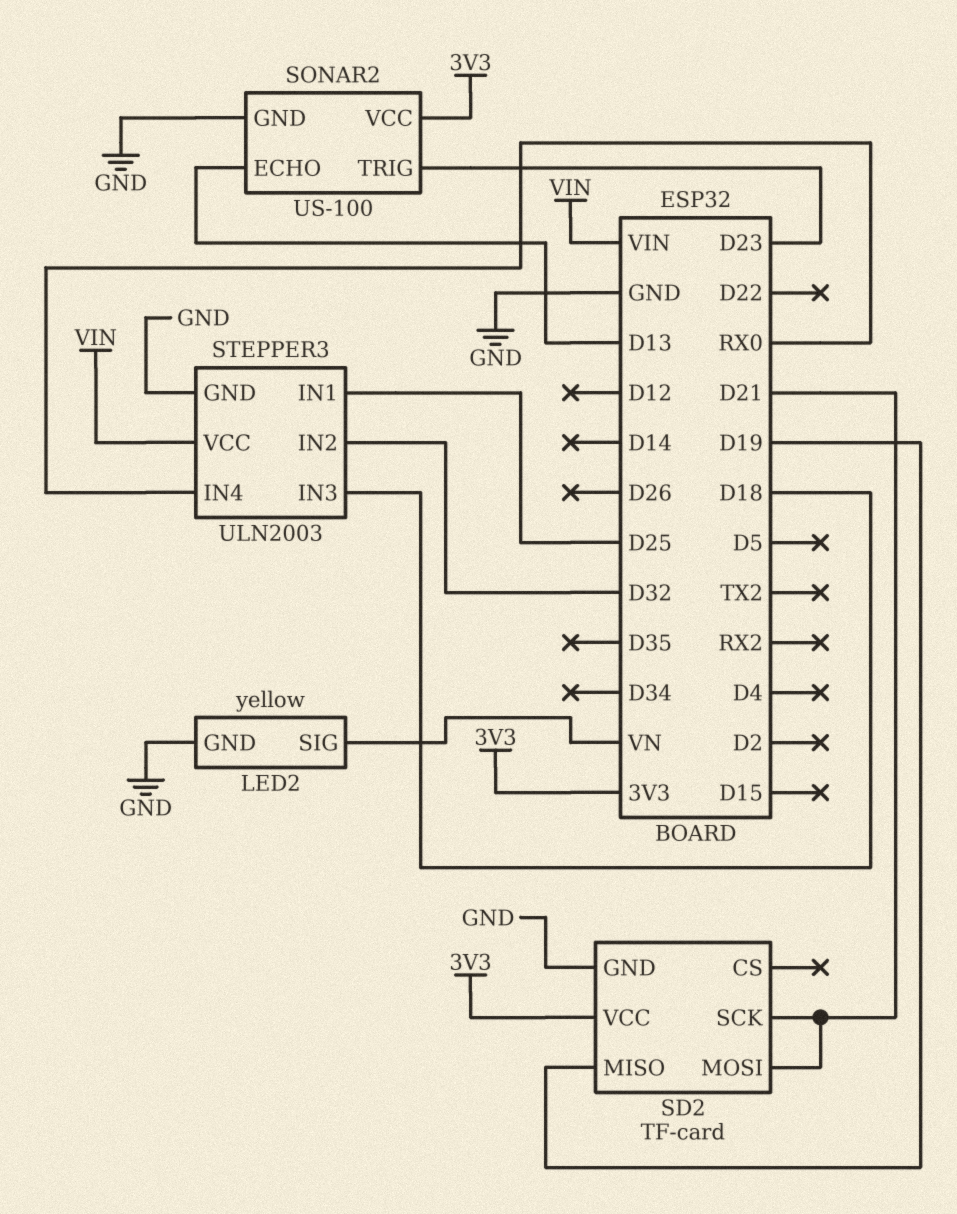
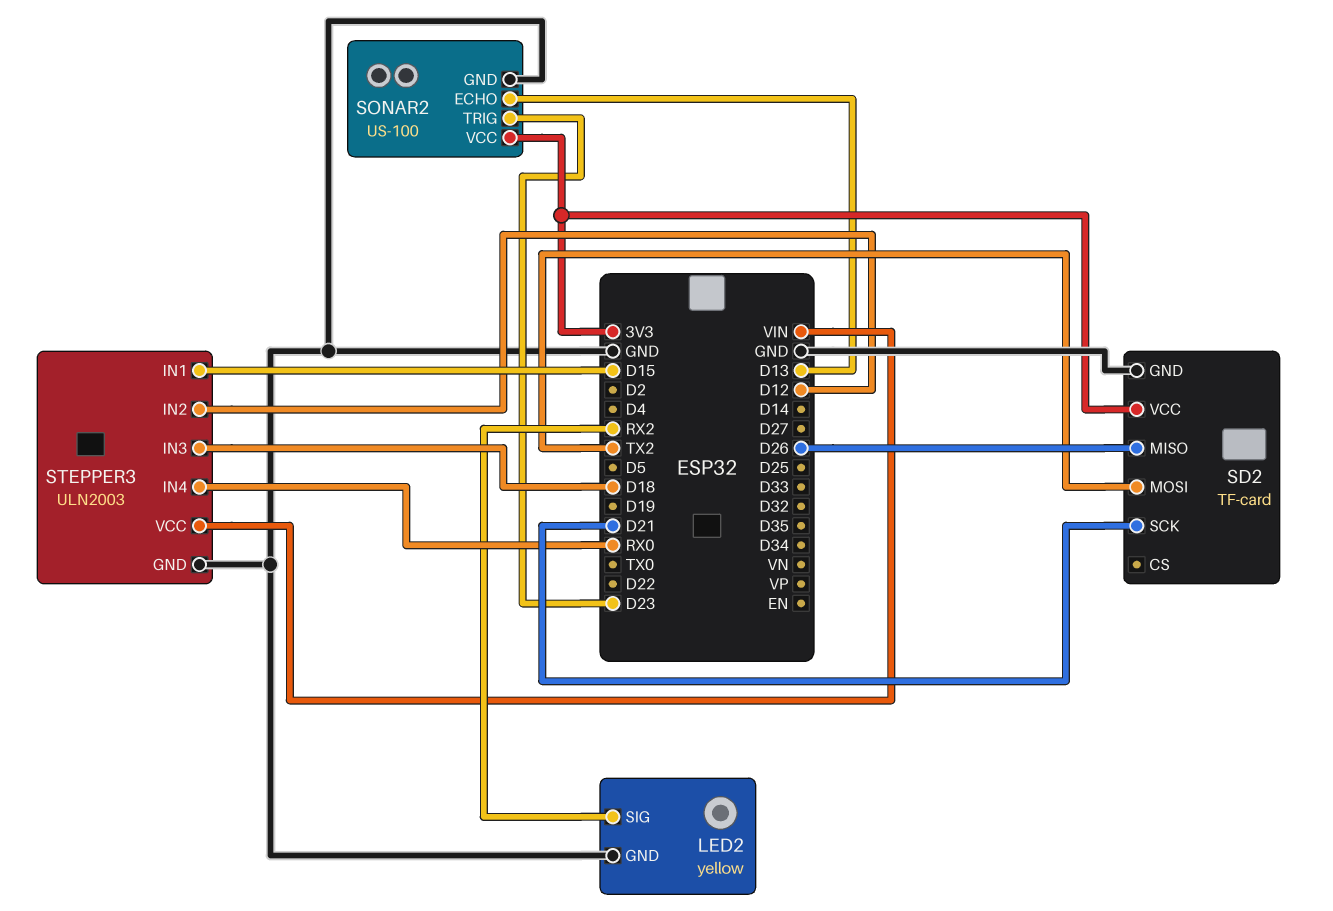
LED2 pin SIG: VN -> RX2
SD2 pin MISO: D19 -> D26
SD2 pin MOSI: D21 -> TX2
STEPPER3 pin IN1: D25 -> D15
STEPPER3 pin IN2: D32 -> D12

